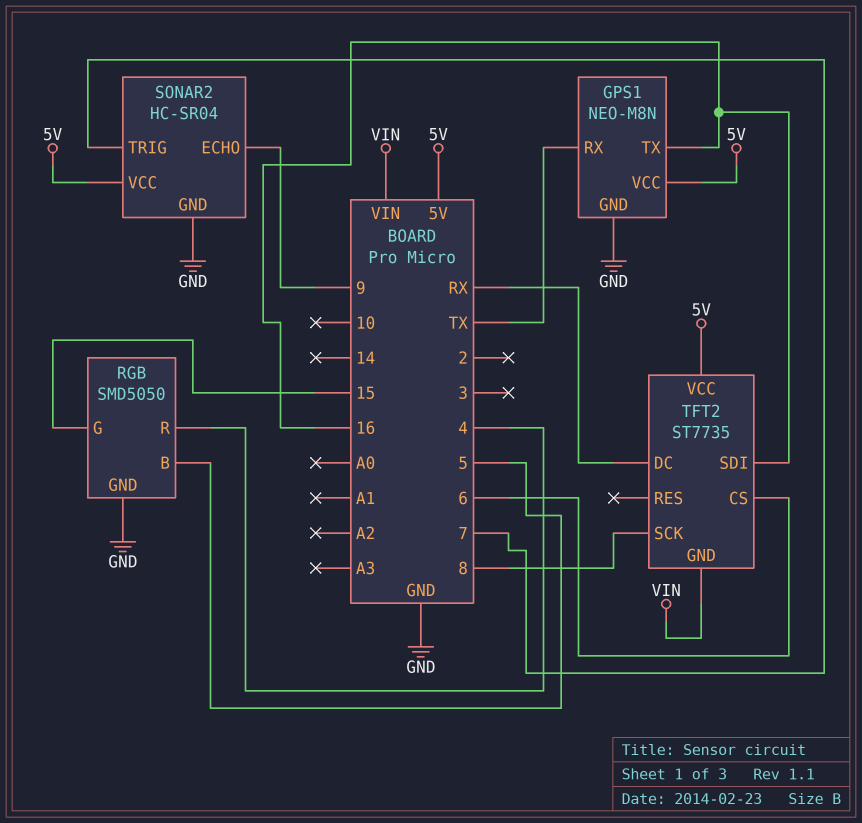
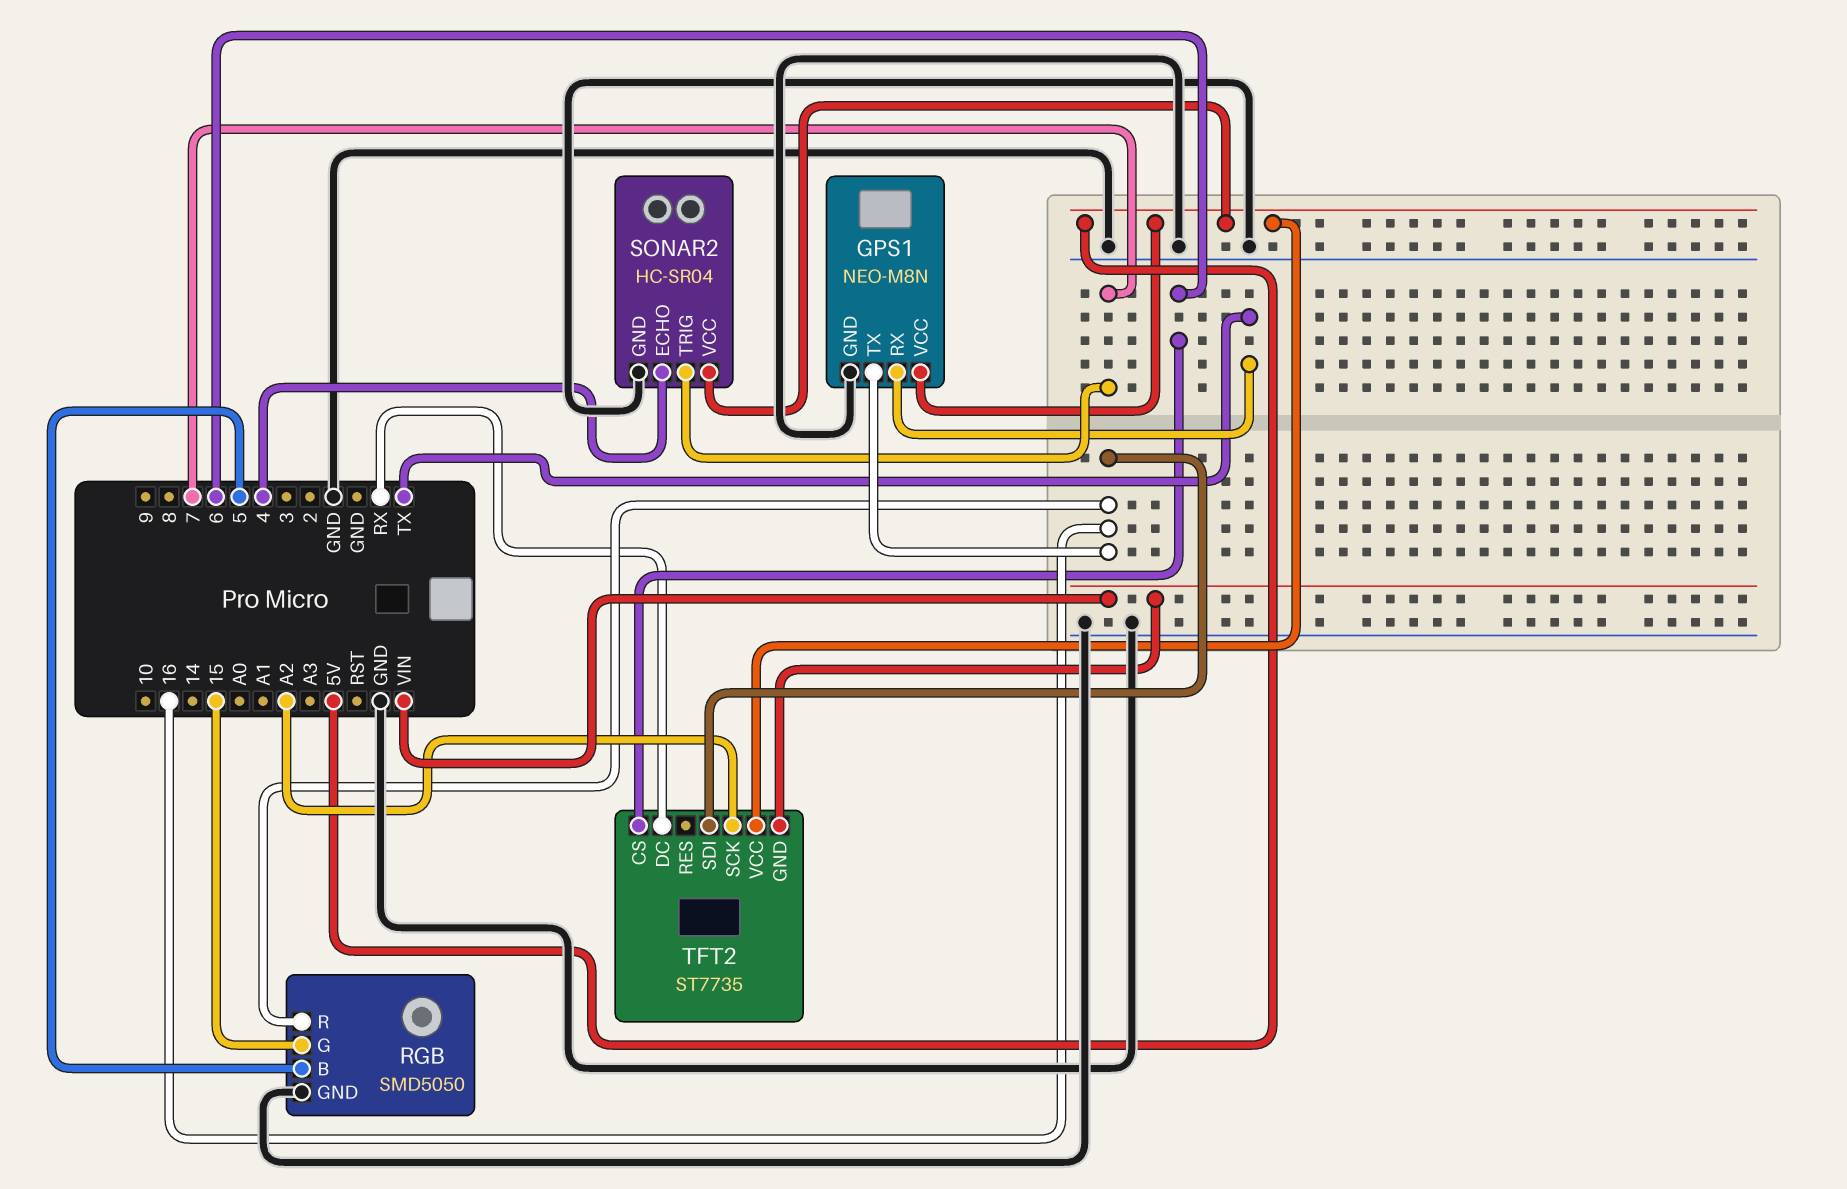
RGB pin R: 4 -> 16
SONAR2 pin ECHO: 9 -> 4
TFT2 pin SCK: 8 -> A2

